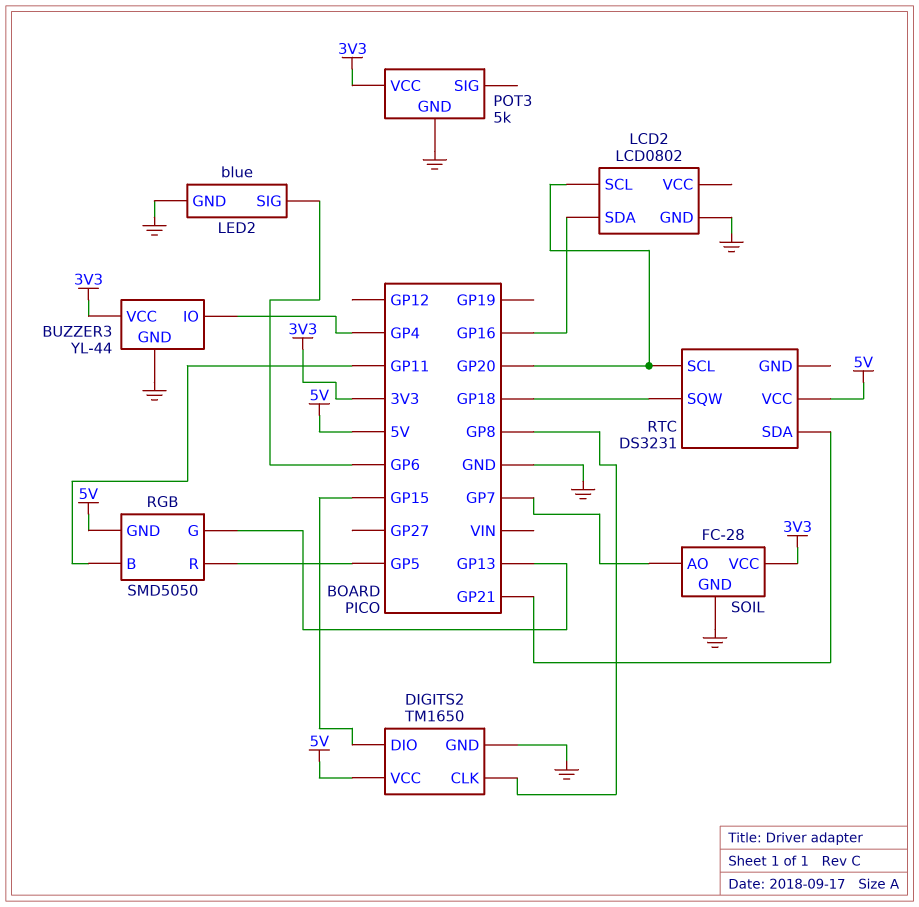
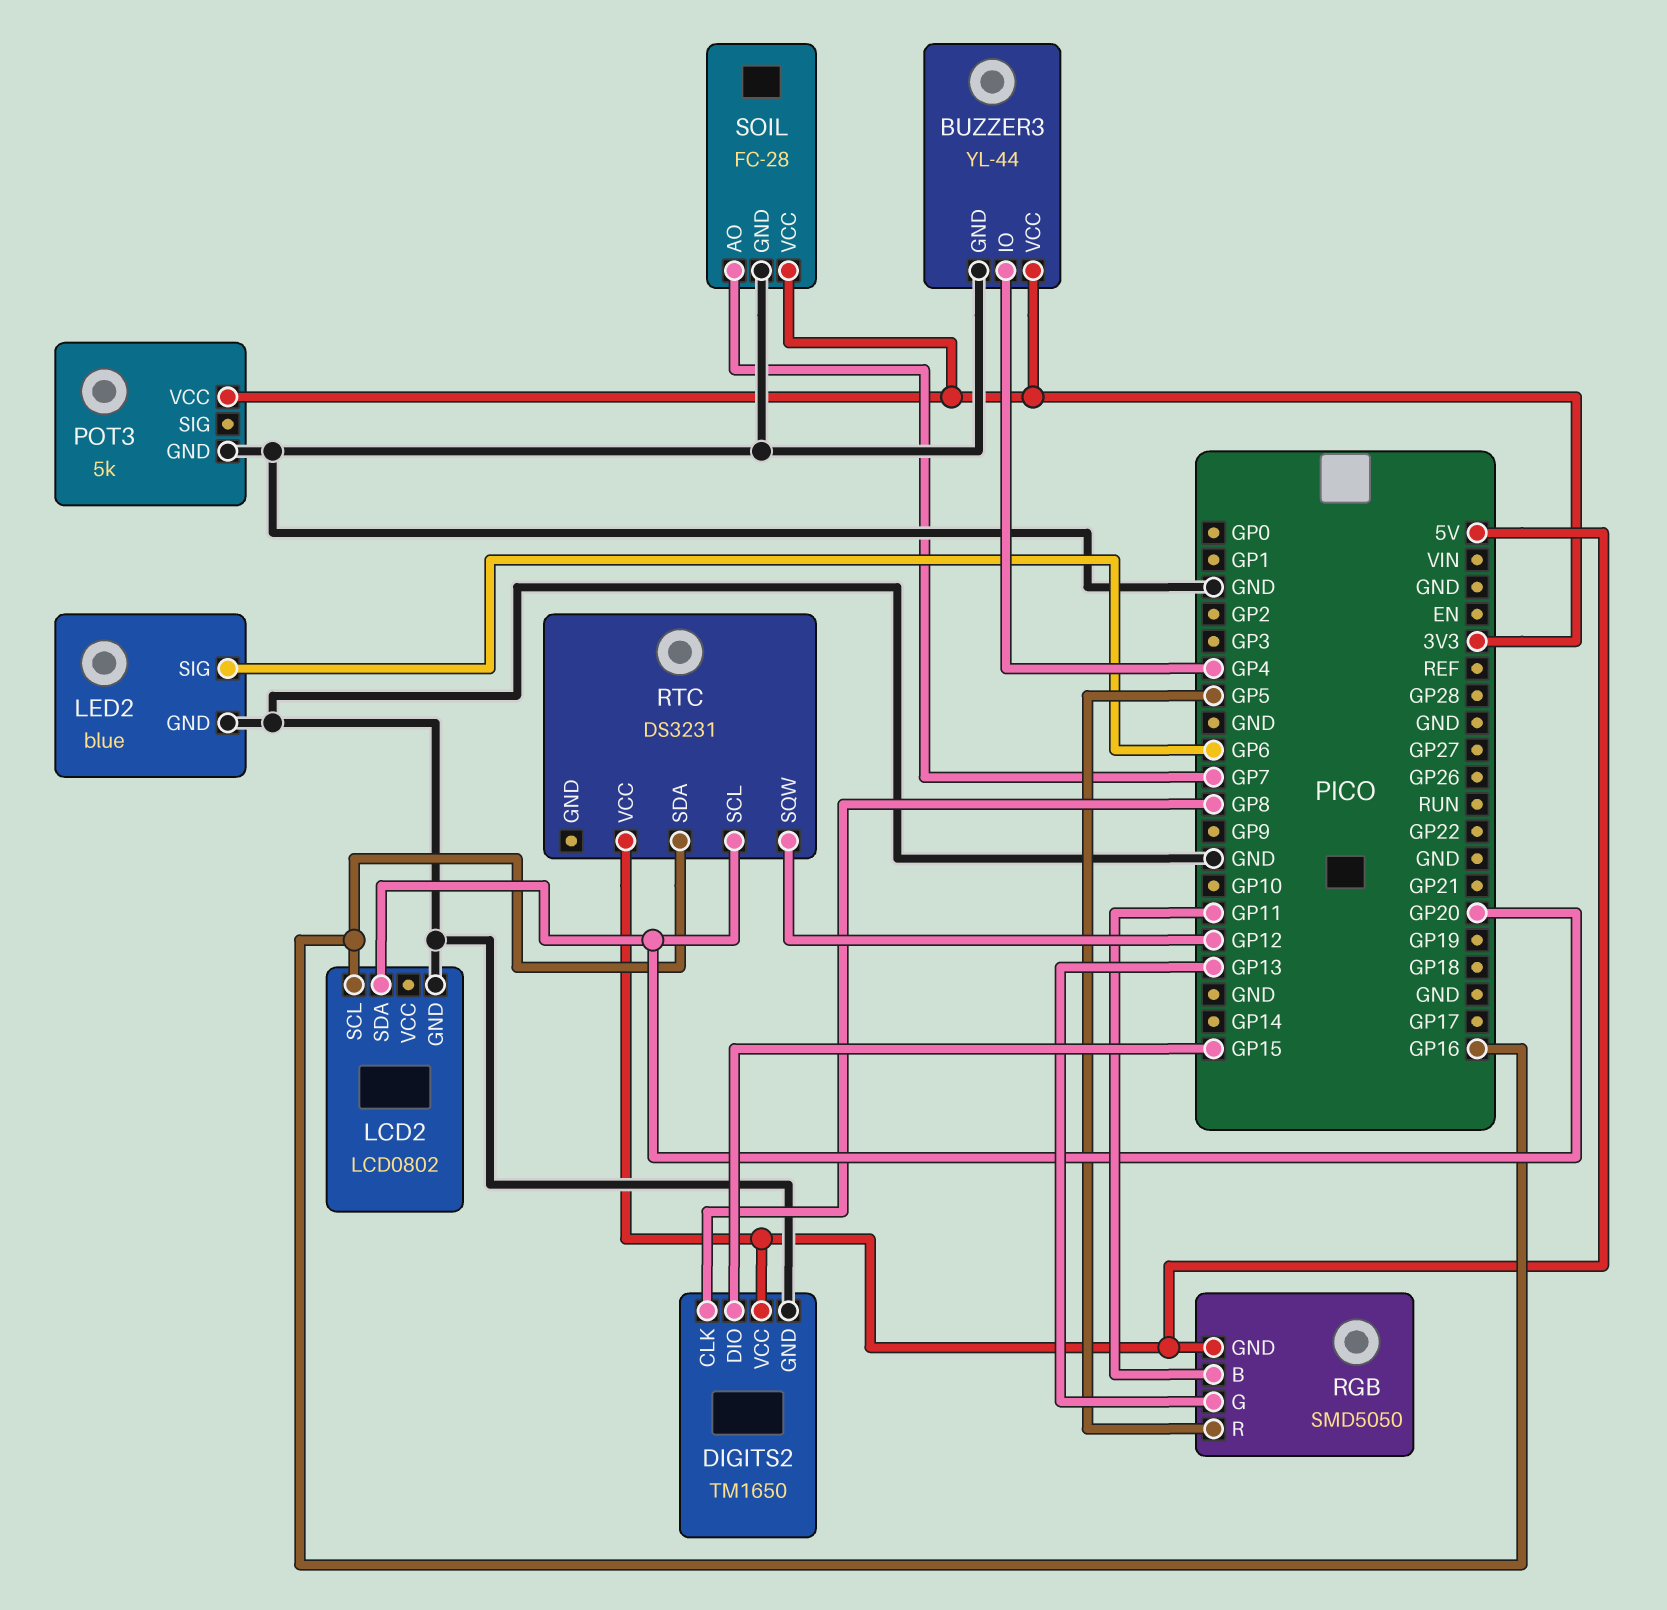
LCD2 pin SCL: GP20 -> GP16
LCD2 pin SDA: GP16 -> GP20
RTC pin SDA: GP21 -> GP16
RTC pin SQW: GP18 -> GP12

